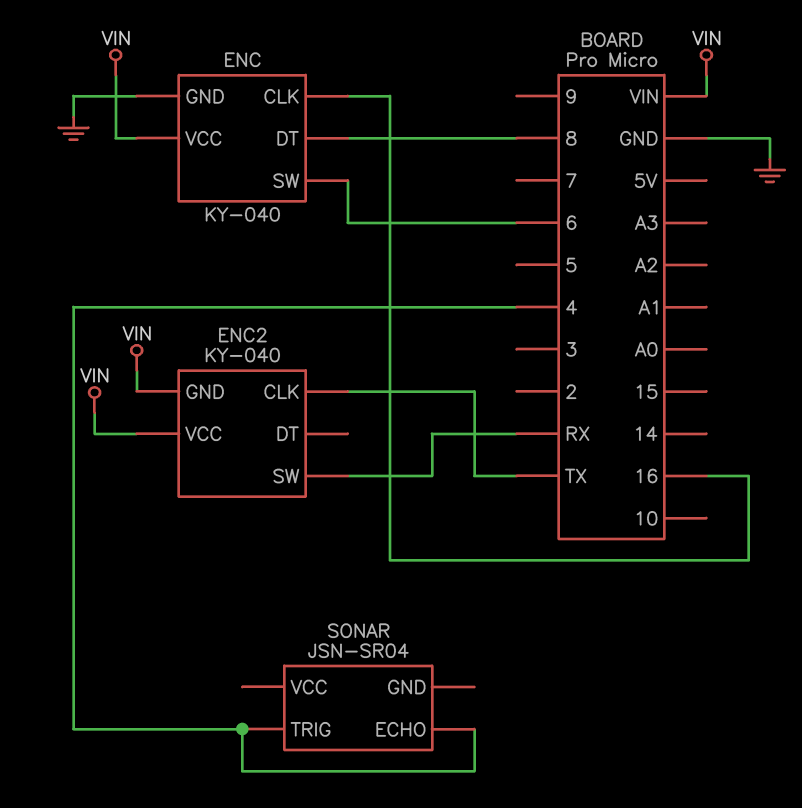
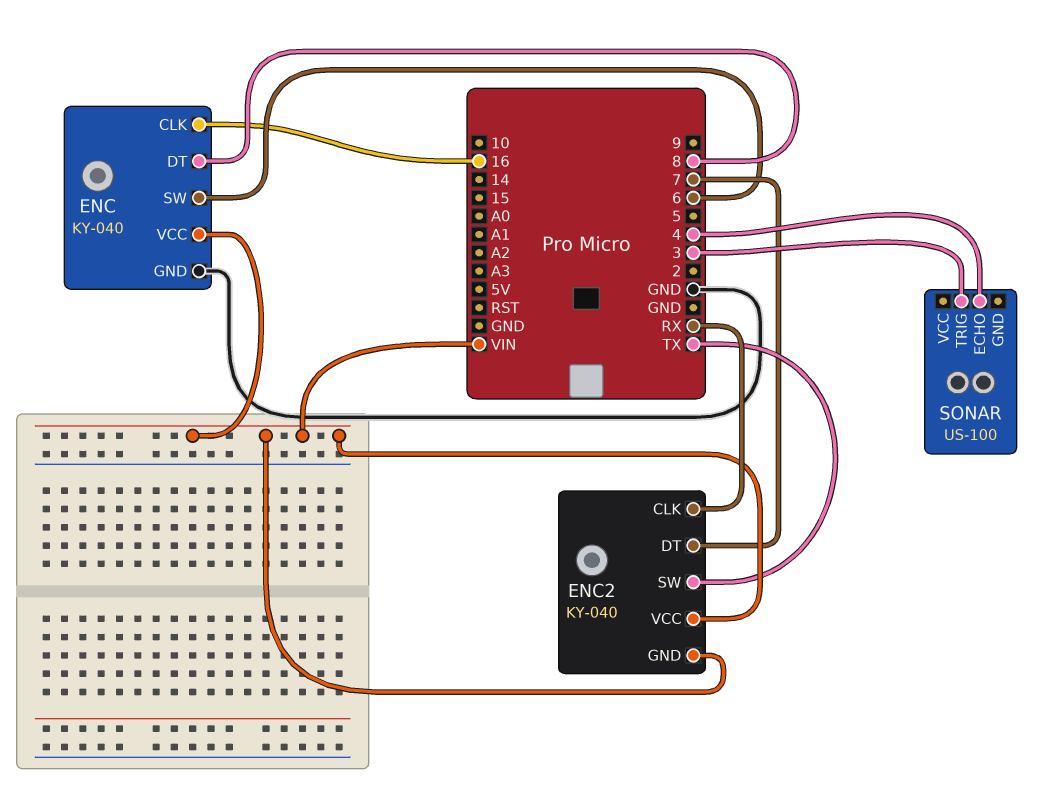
ENC2 pin CLK: TX -> RX
ENC2 pin DT: none -> 7
ENC2 pin SW: RX -> TX
SONAR: JSN-SR04 -> US-100
SONAR pin TRIG: 4 -> 3

